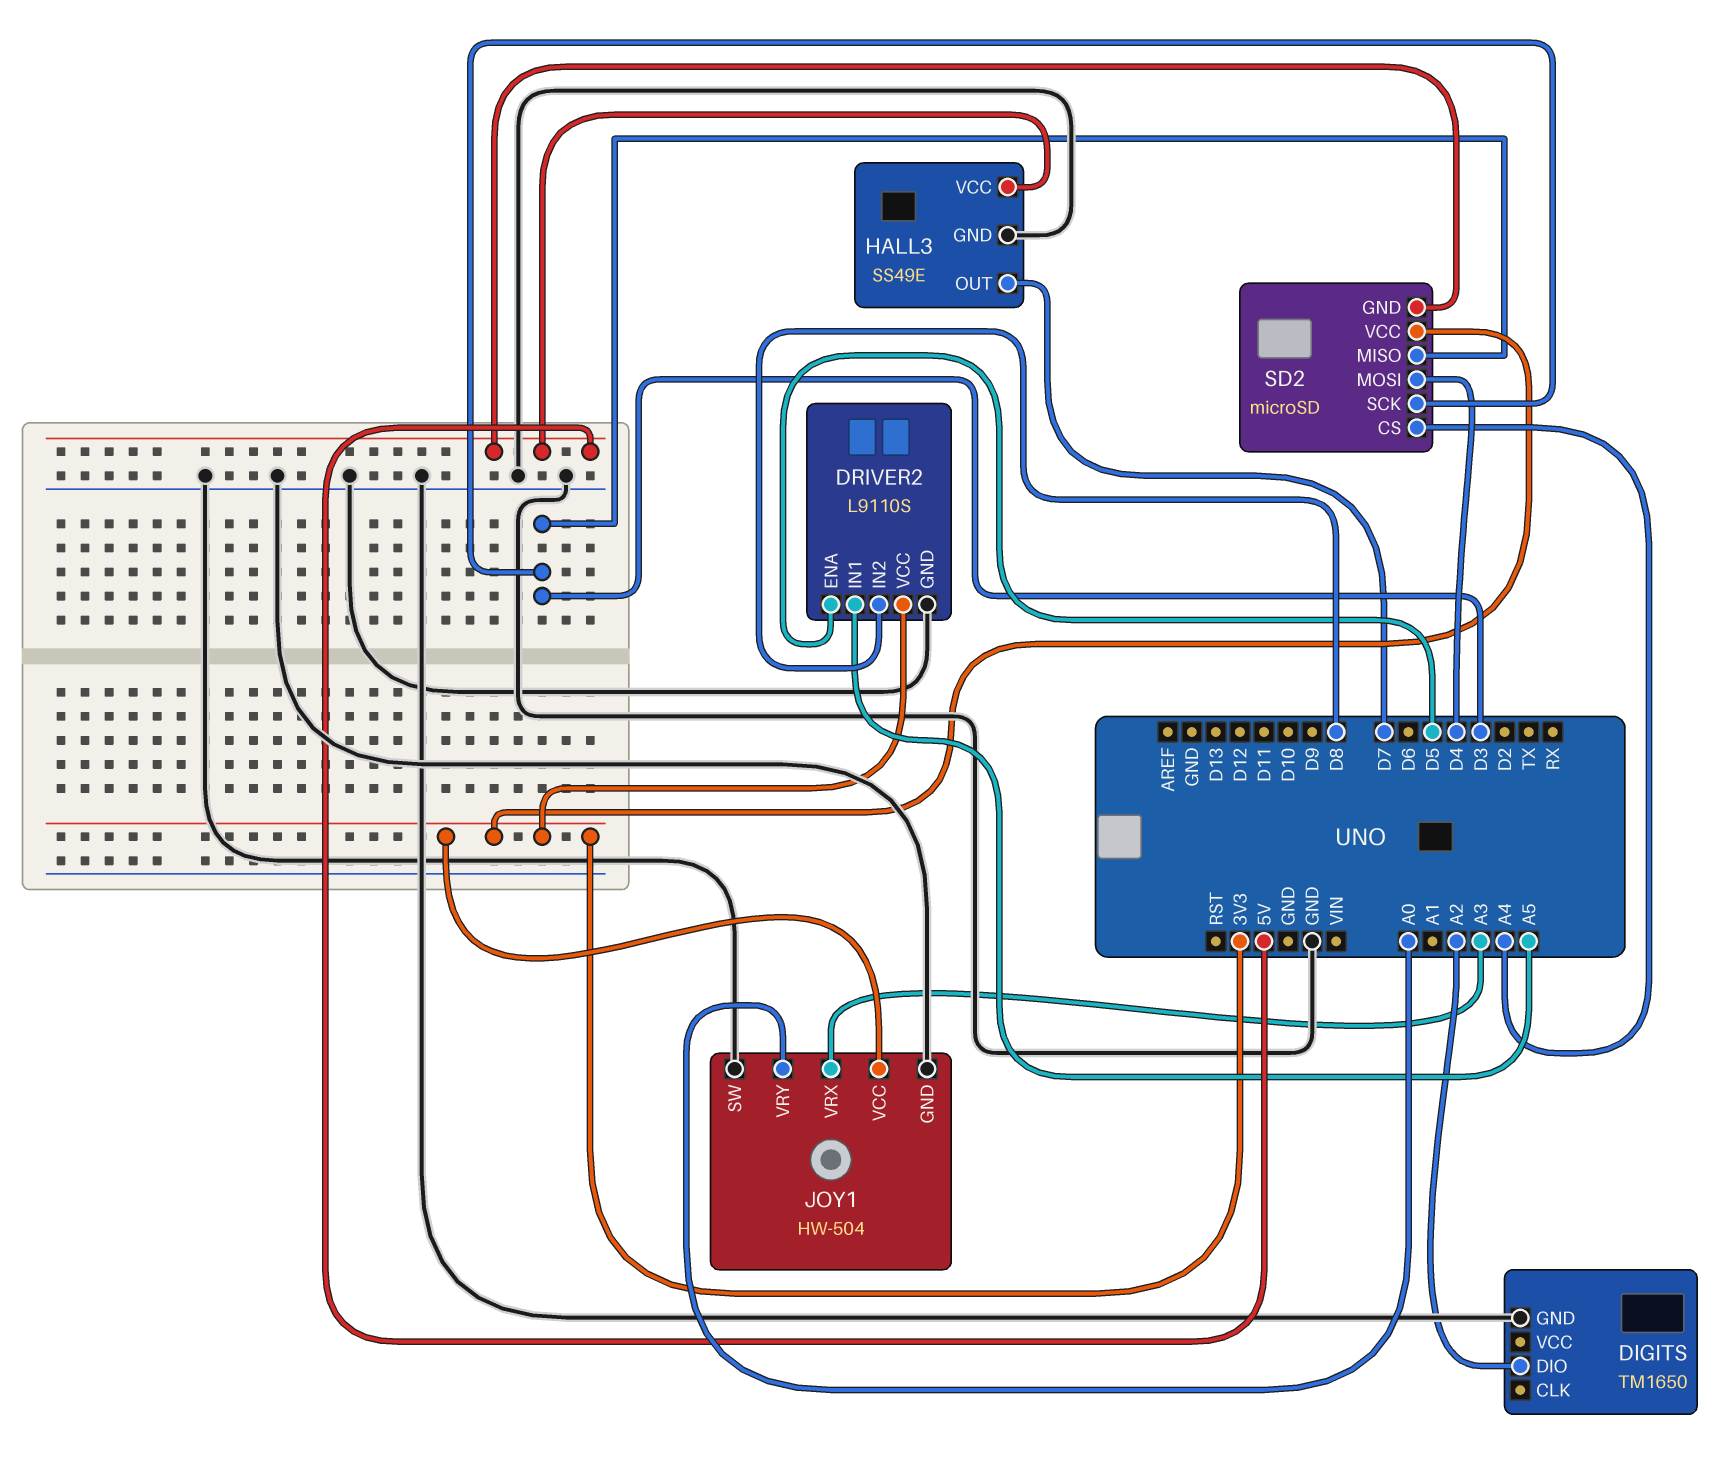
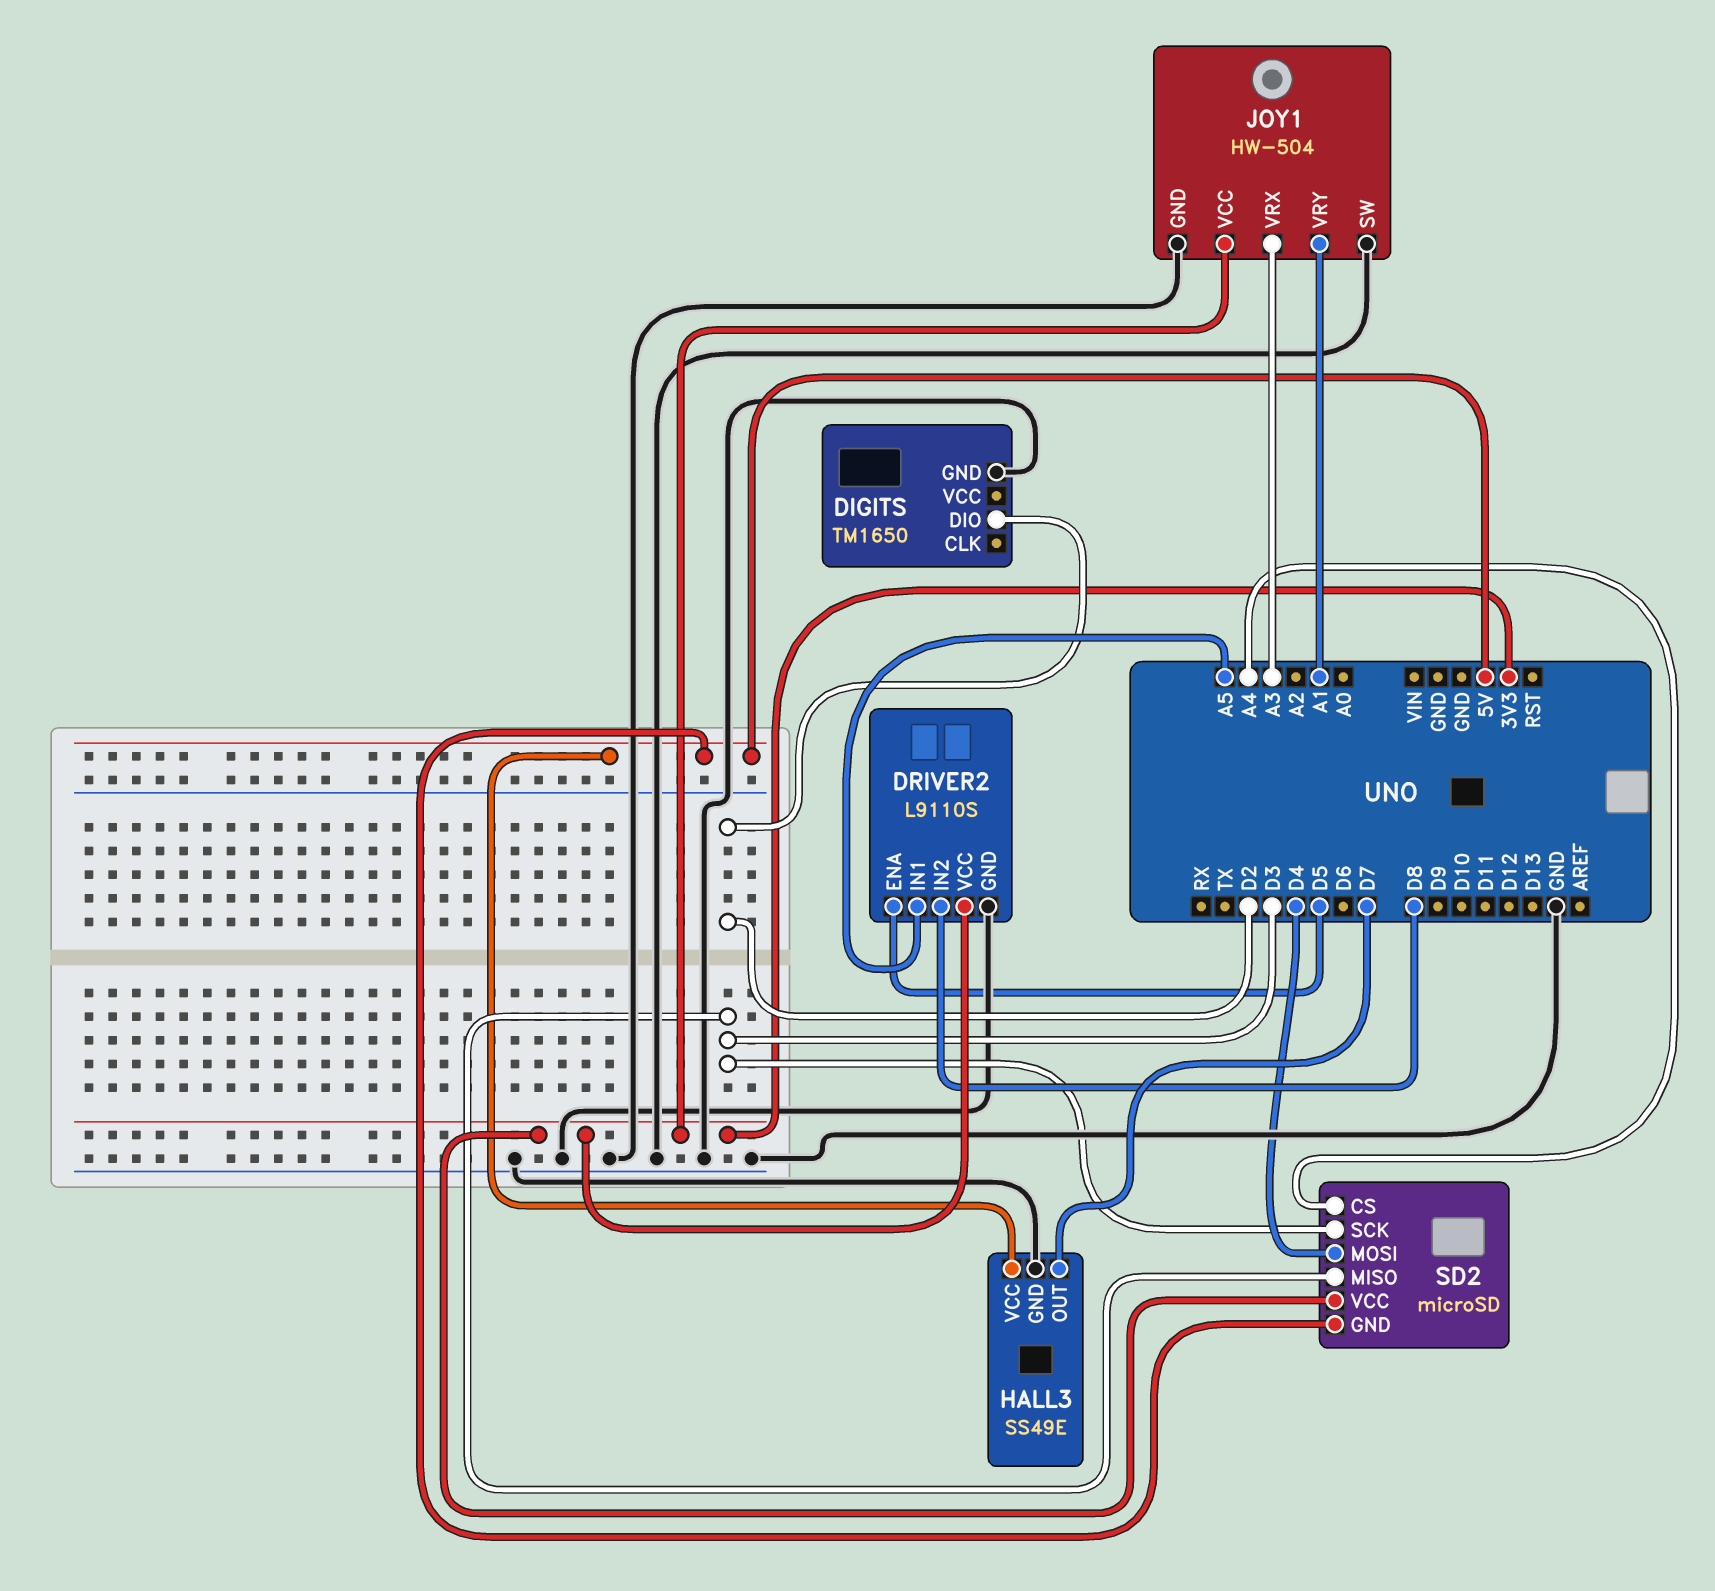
DIGITS pin DIO: A2 -> D2
JOY1 pin VRY: A0 -> A1

